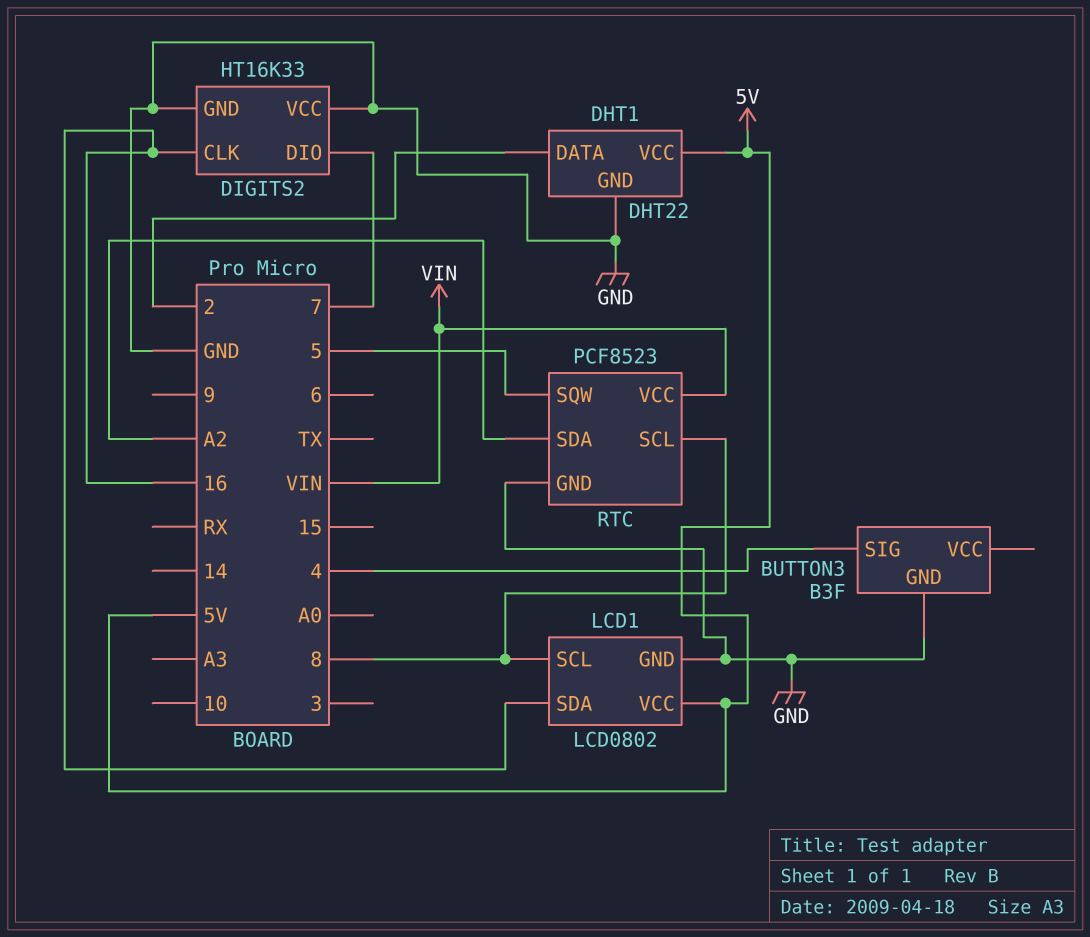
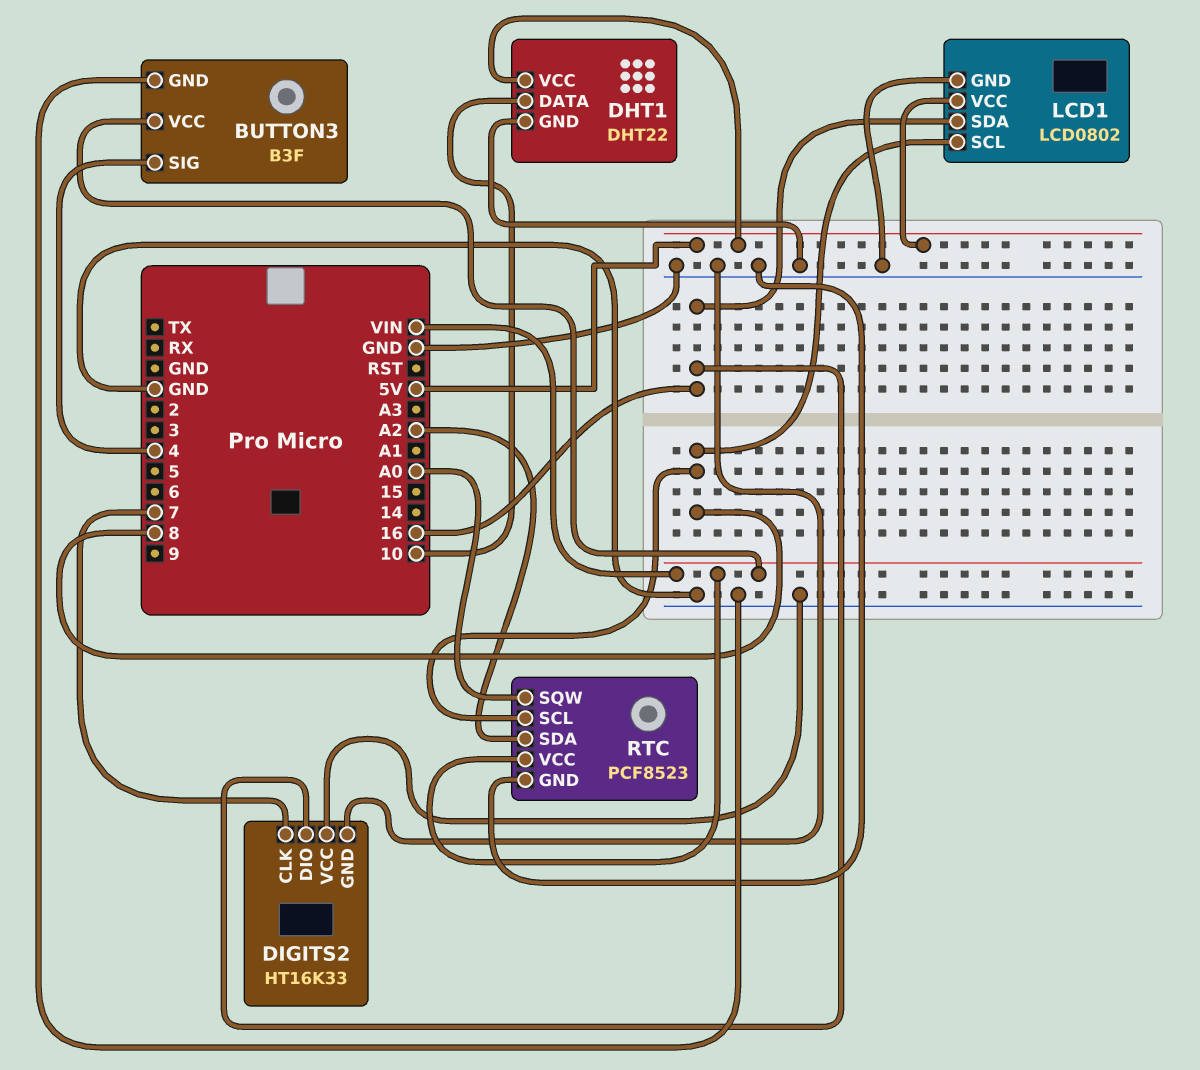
BUTTON3 pin VCC: none -> VIN
DHT1 pin DATA: 2 -> 10
DIGITS2 pin CLK: 16 -> 7
DIGITS2 pin DIO: 7 -> 16
RTC pin SQW: 5 -> A0

